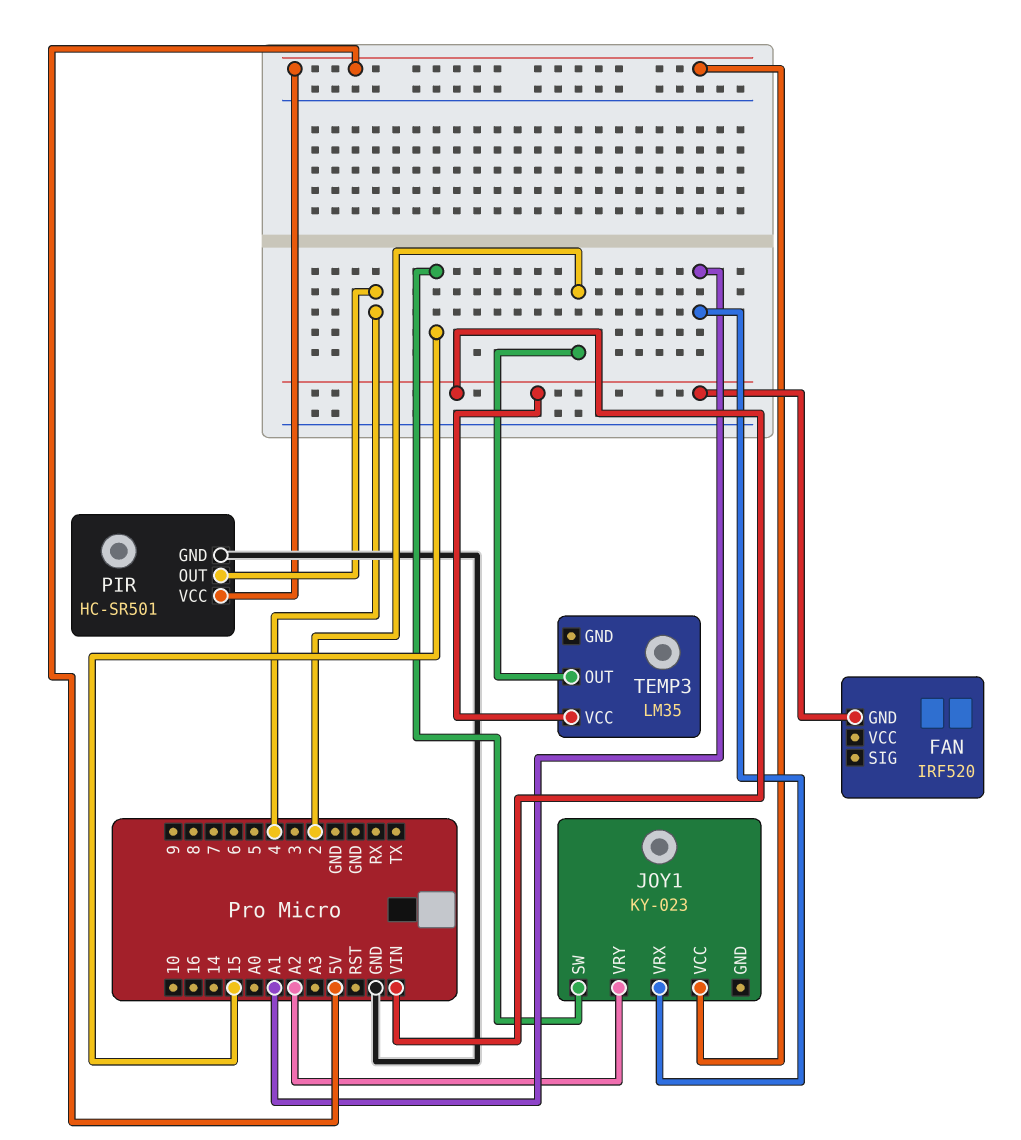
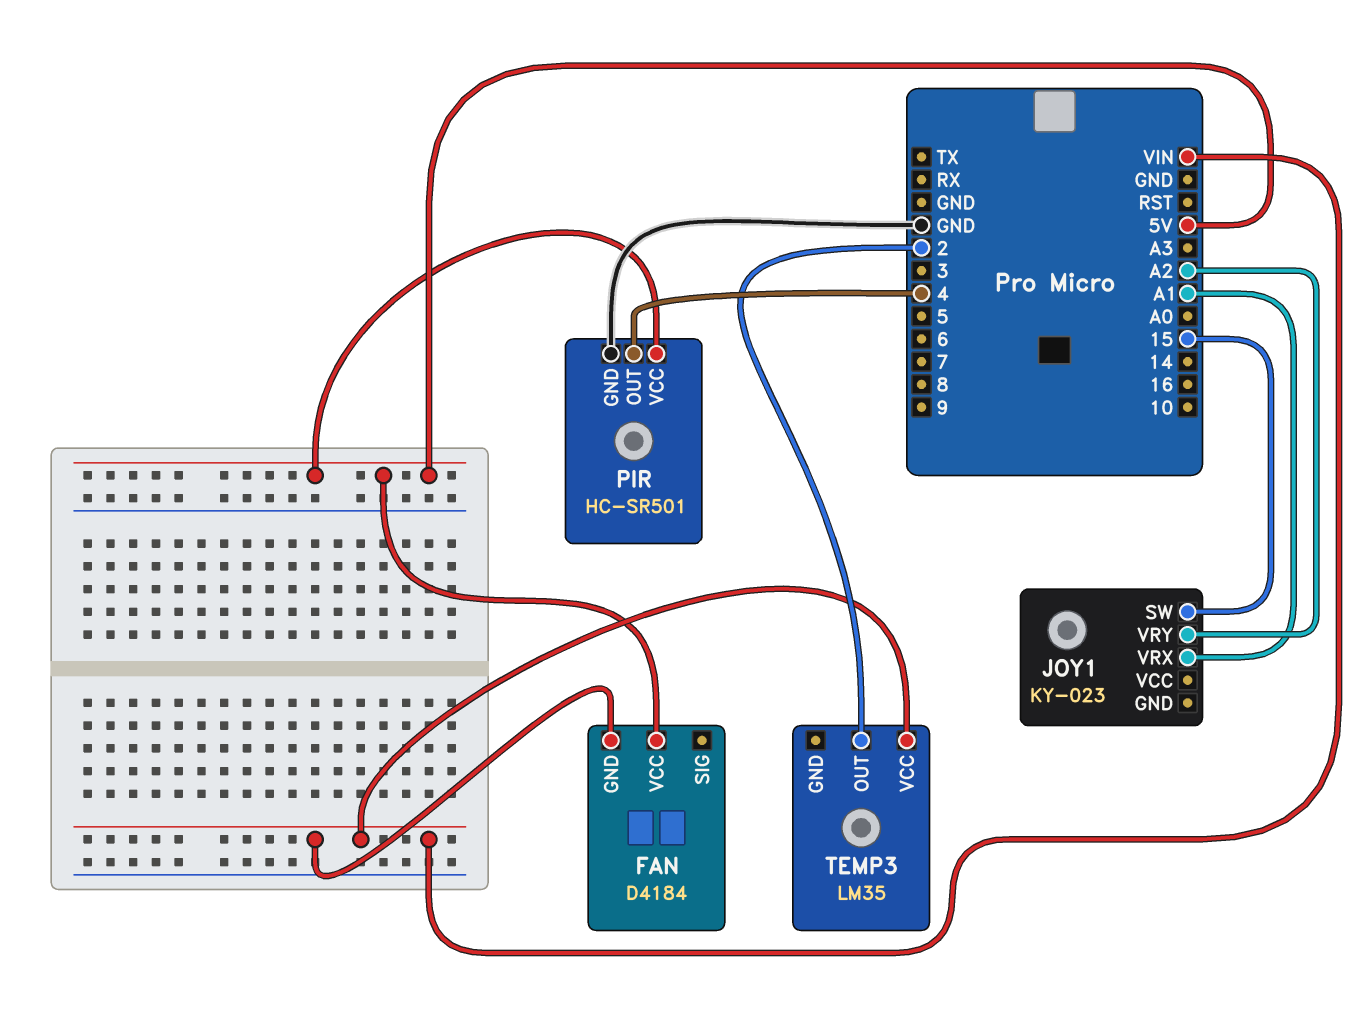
FAN: IRF520 -> D4184
FAN pin VCC: none -> 5V
JOY1 pin VCC: 5V -> none

